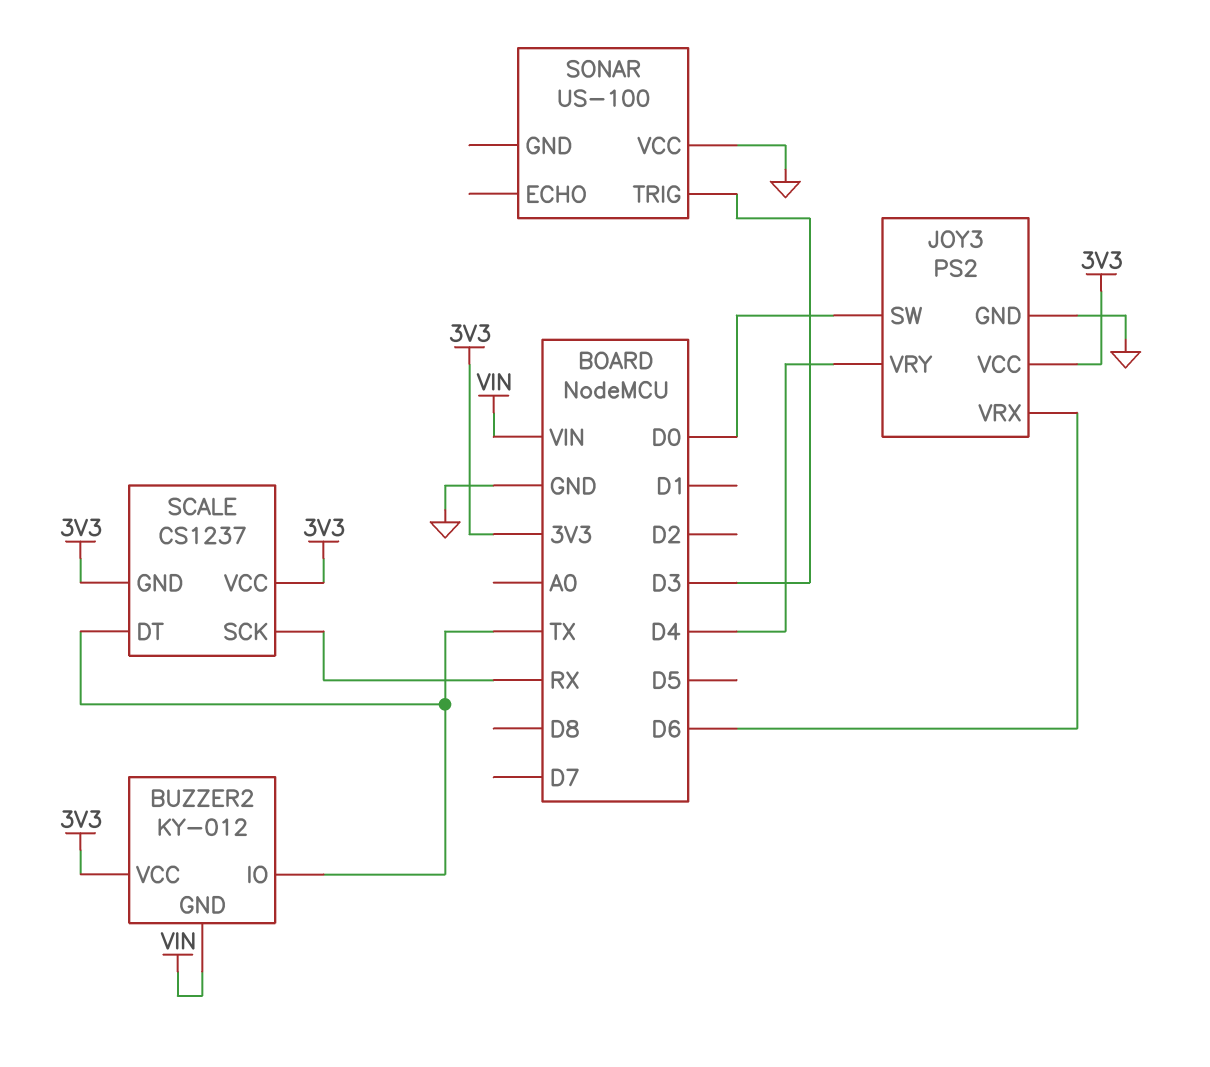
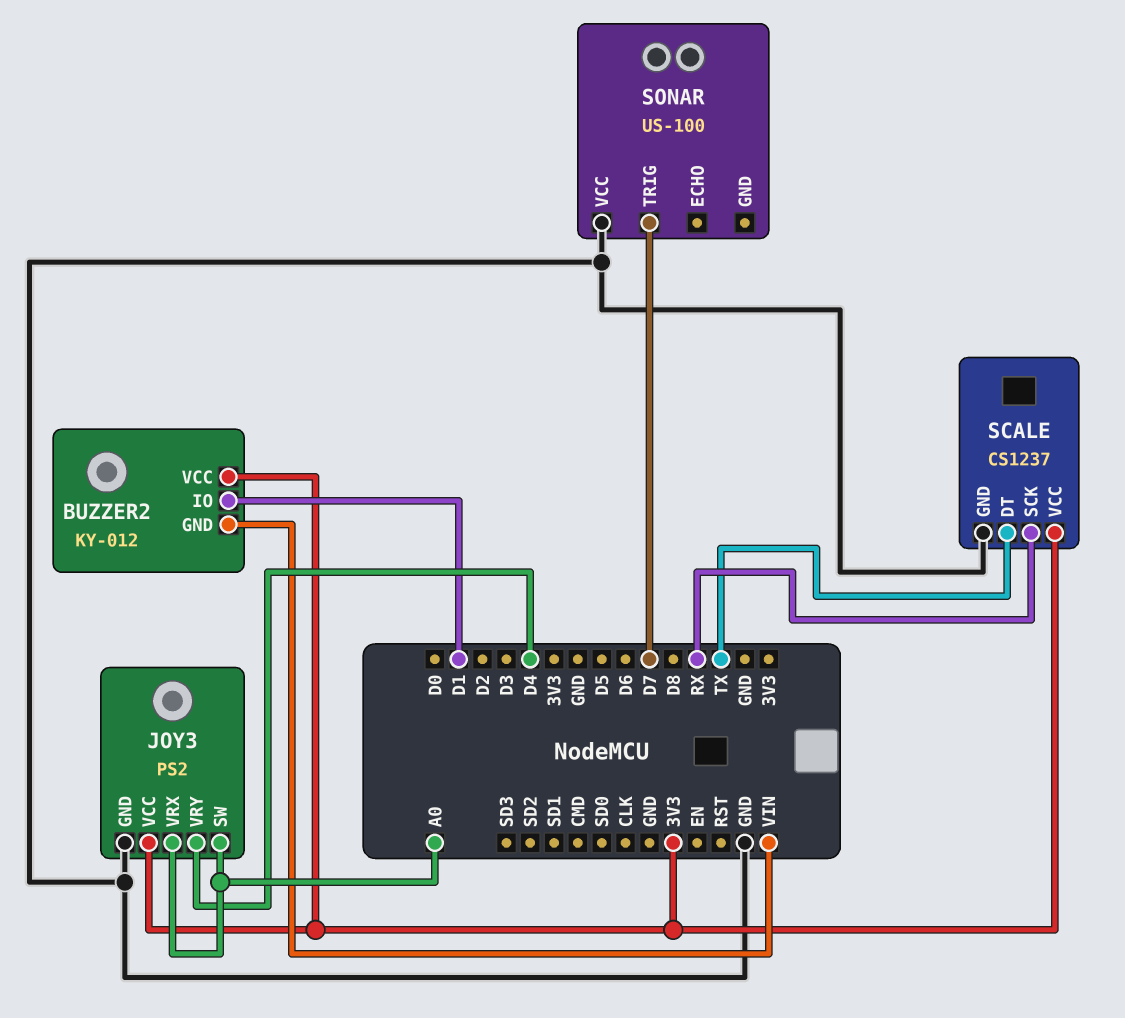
BUZZER2 pin IO: TX -> D1
JOY3 pin SW: D0 -> A0
JOY3 pin VRX: D6 -> A0
SCALE pin GND: 3V3 -> GND
SONAR pin TRIG: D3 -> D7

